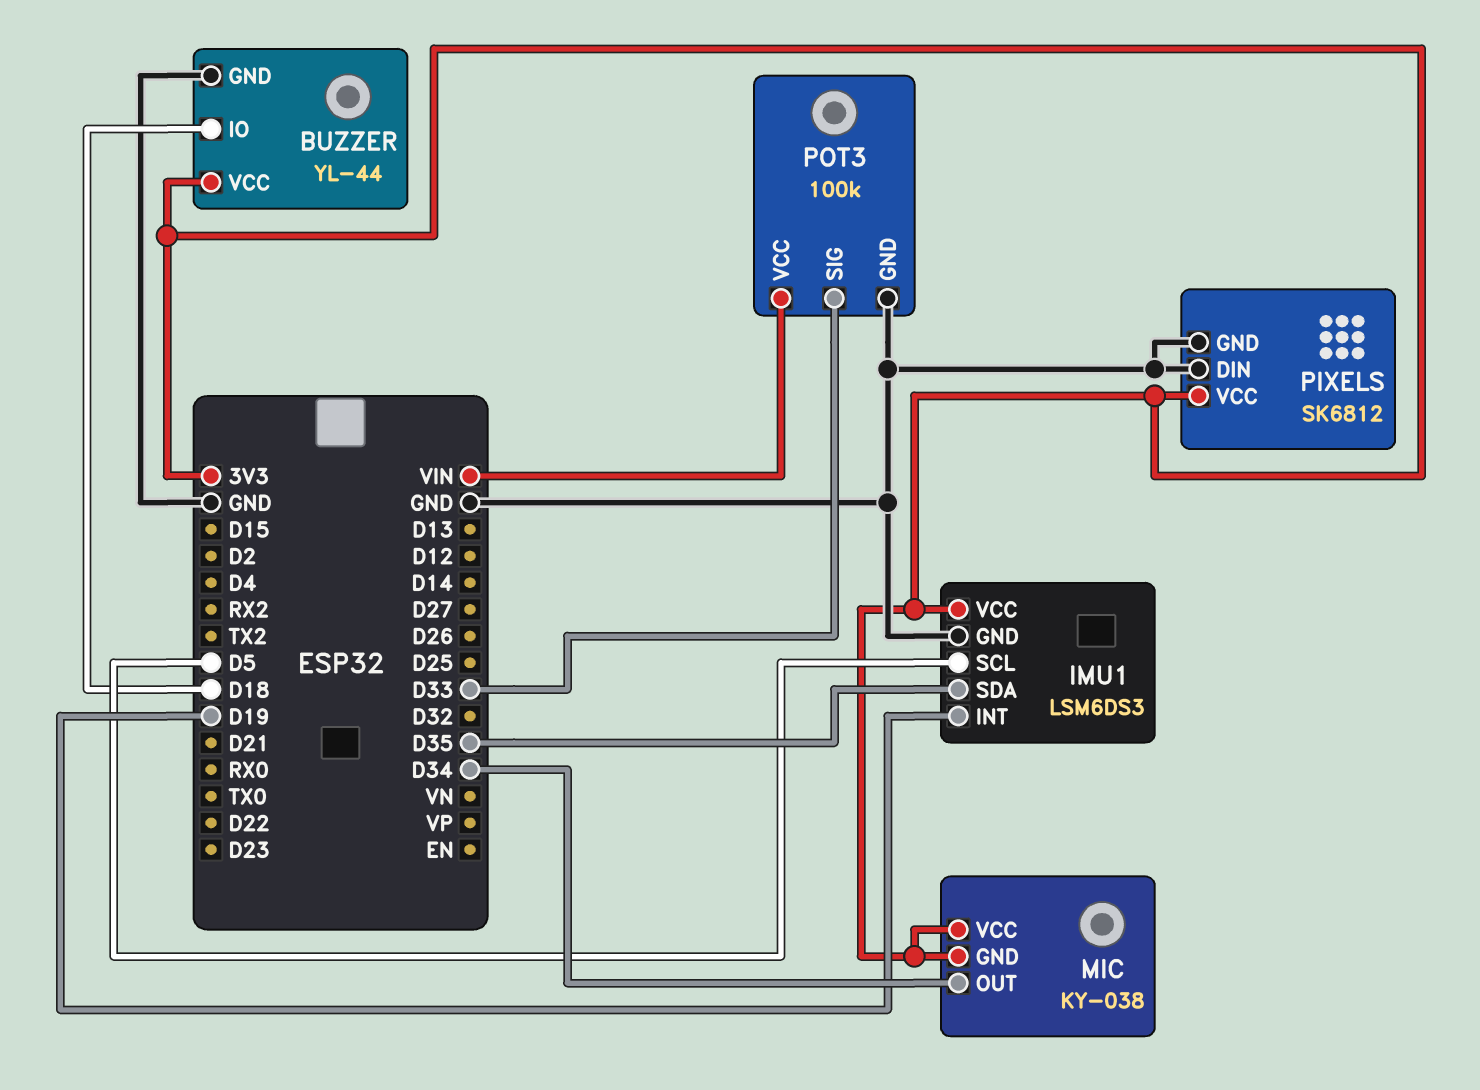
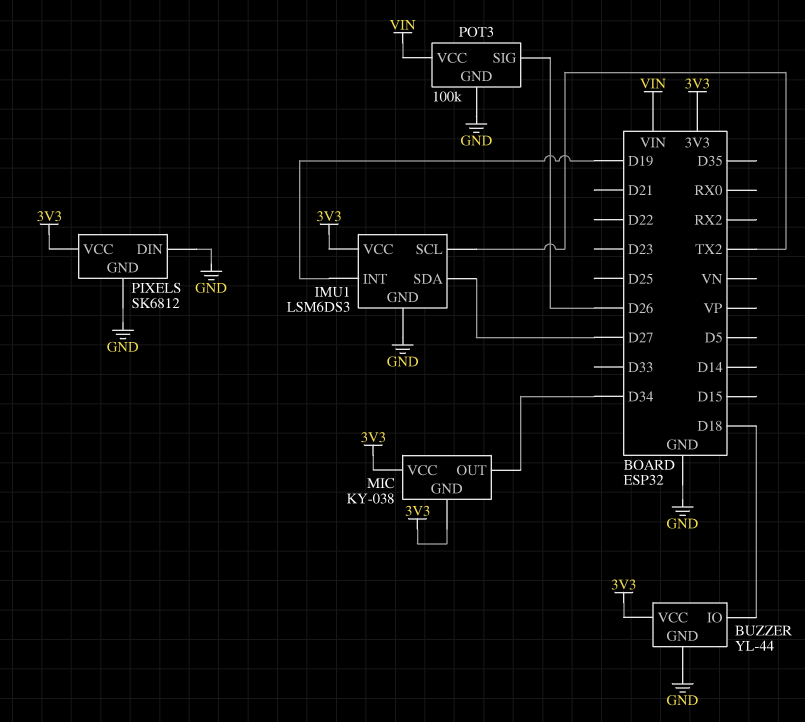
IMU1 pin SCL: D5 -> TX2
IMU1 pin SDA: D35 -> D27
POT3 pin SIG: D33 -> D26

